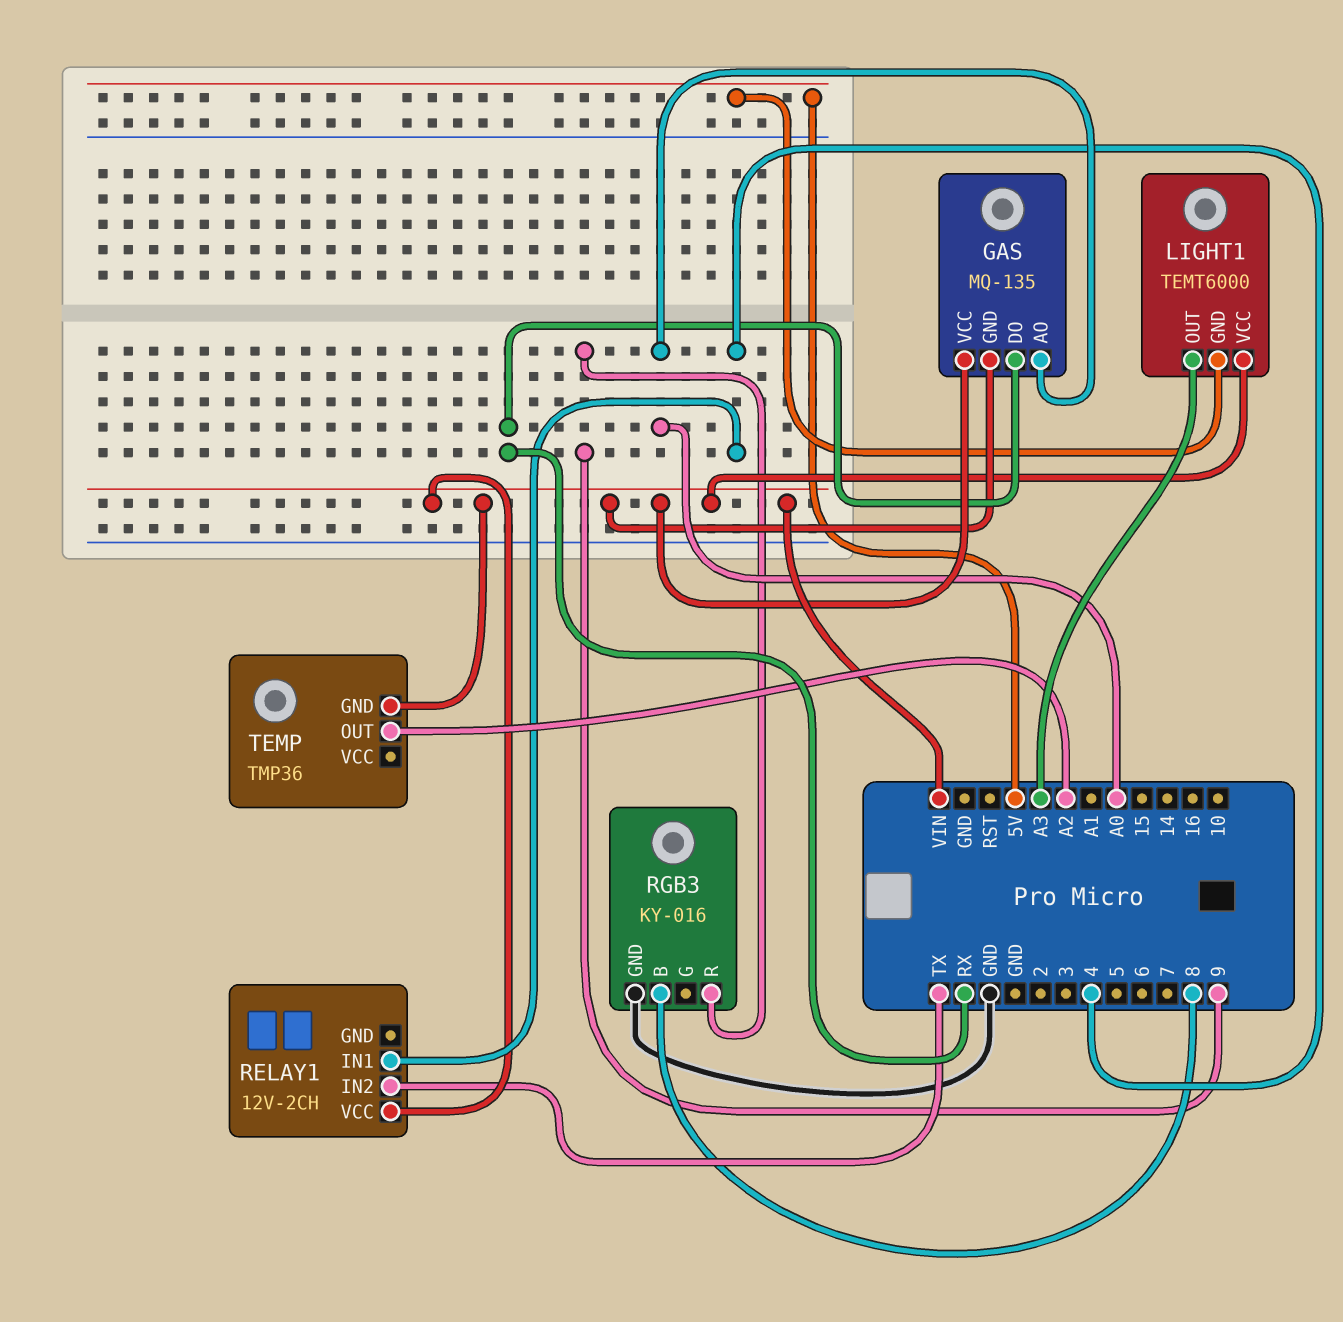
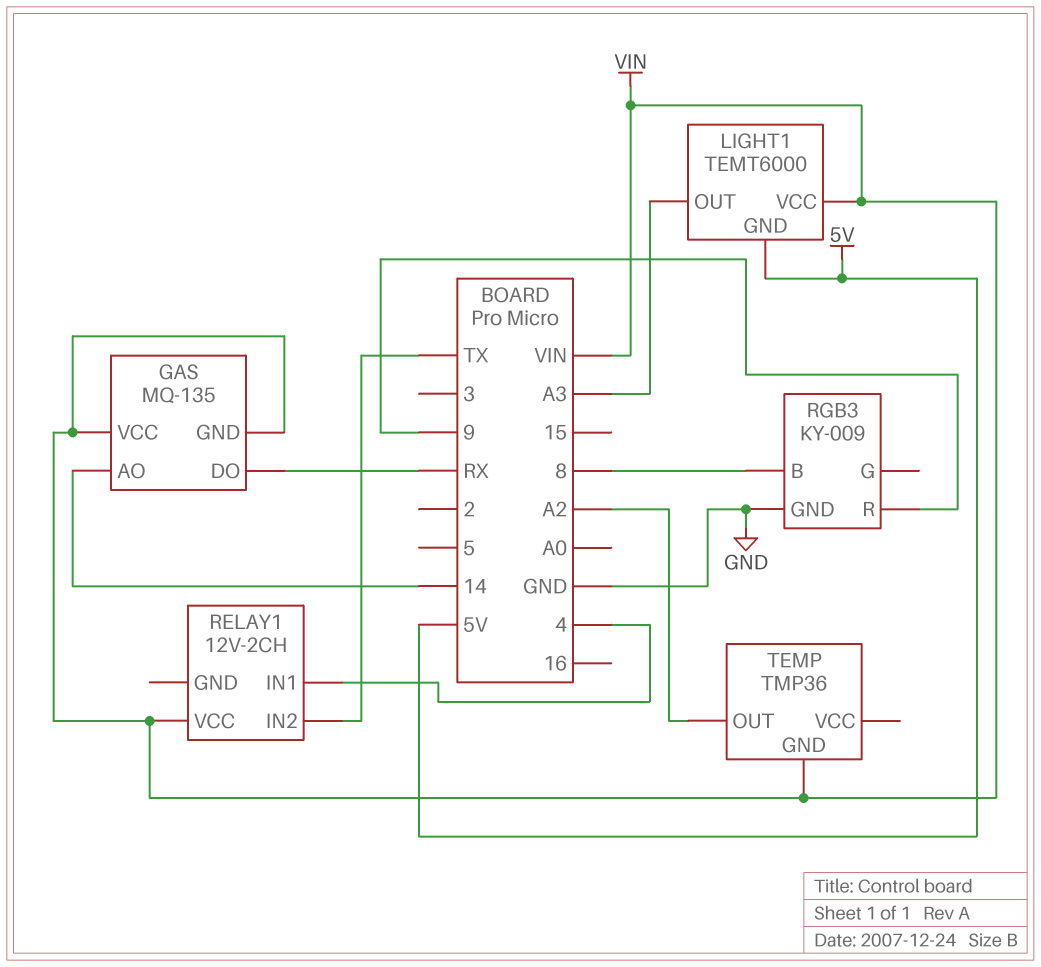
GAS pin AO: A0 -> 14
RGB3: KY-016 -> KY-009

